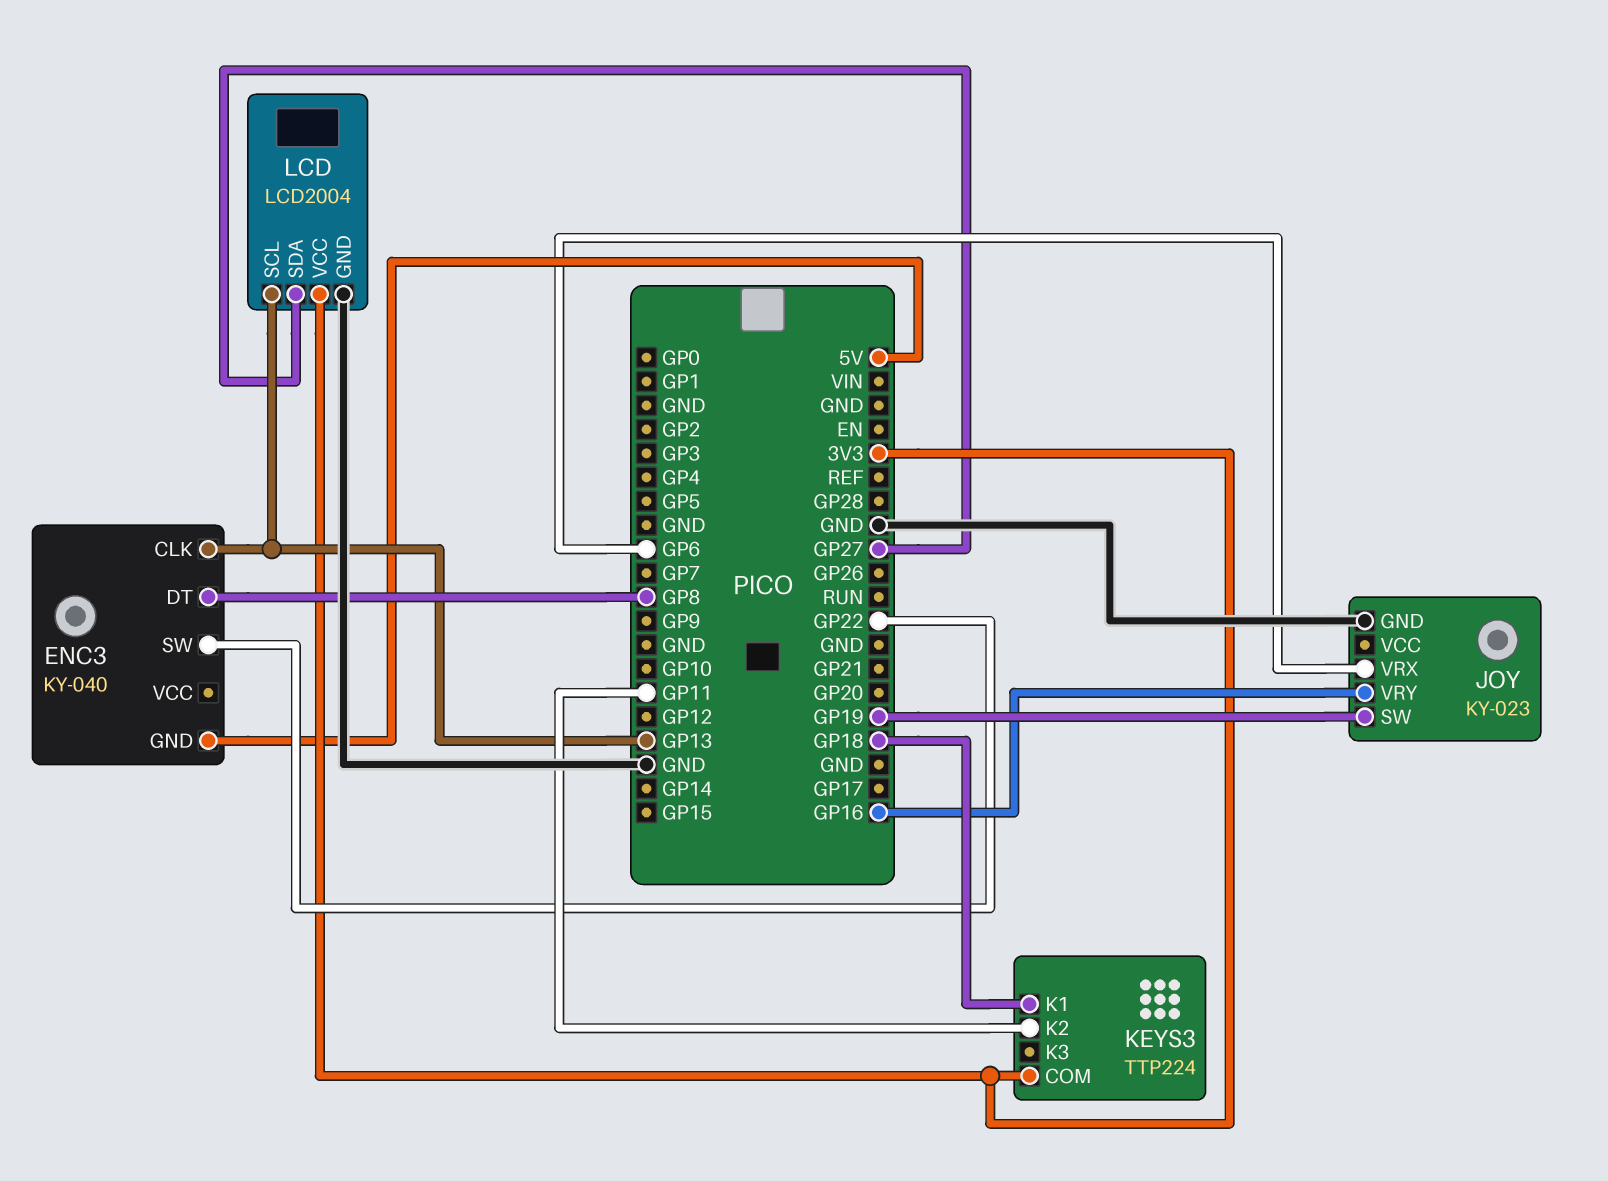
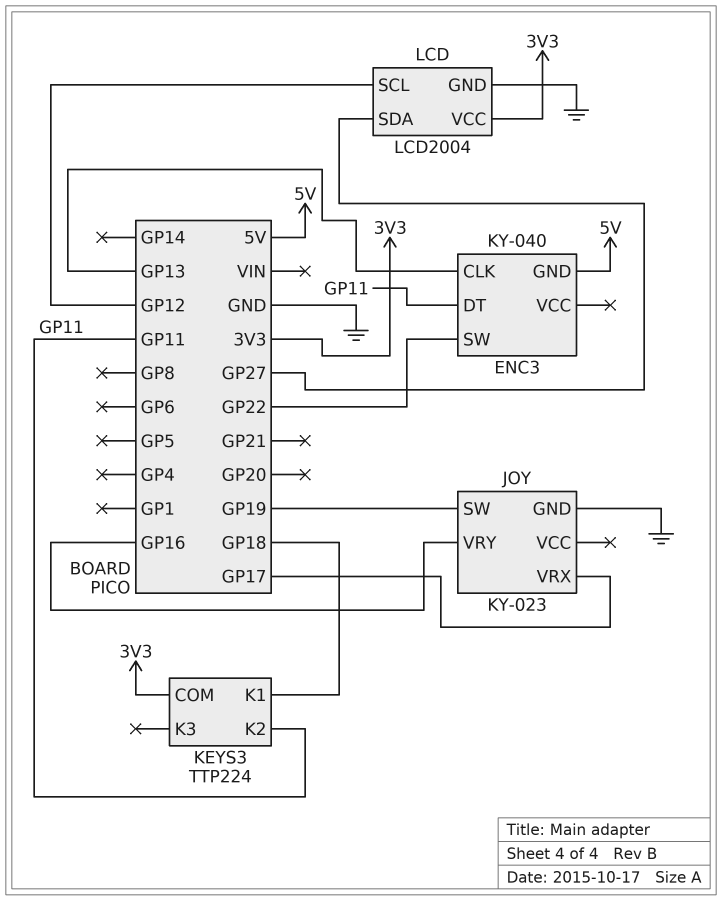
ENC3 pin DT: GP8 -> GP11
JOY pin VRX: GP6 -> GP17
LCD pin SCL: GP13 -> GP12

